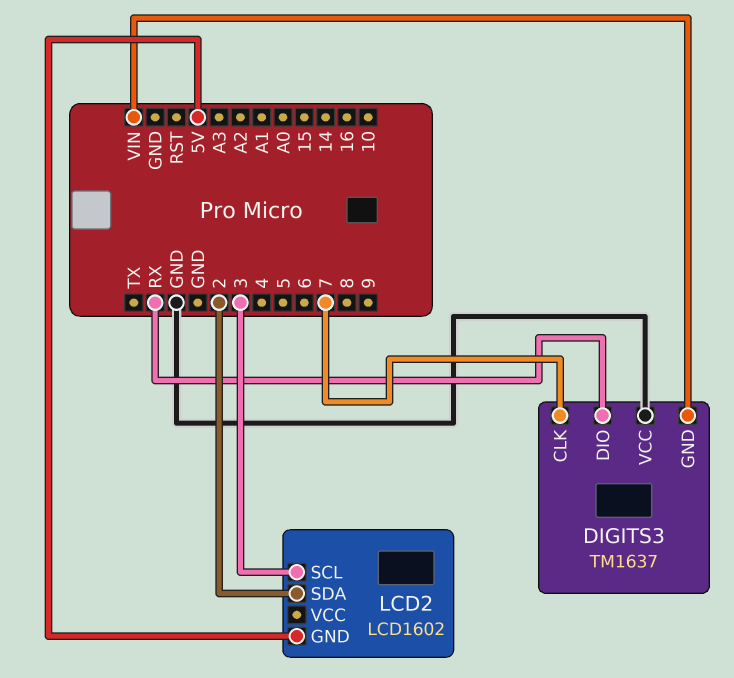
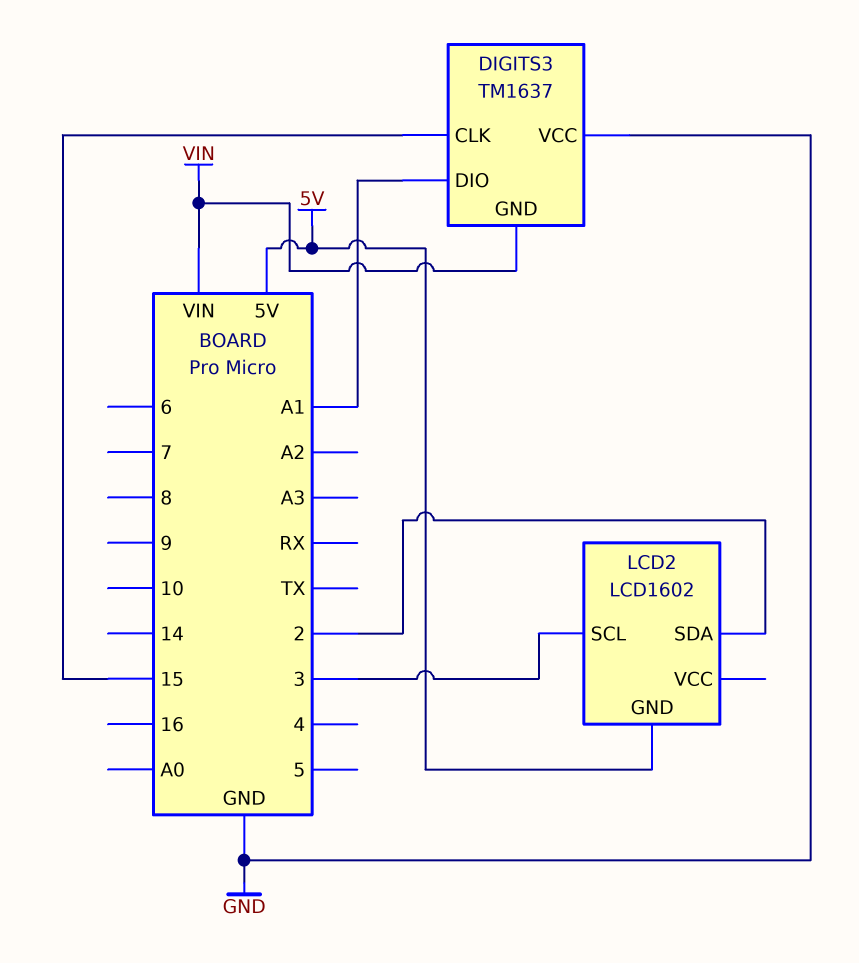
DIGITS3 pin CLK: 7 -> 15
DIGITS3 pin DIO: RX -> A1

